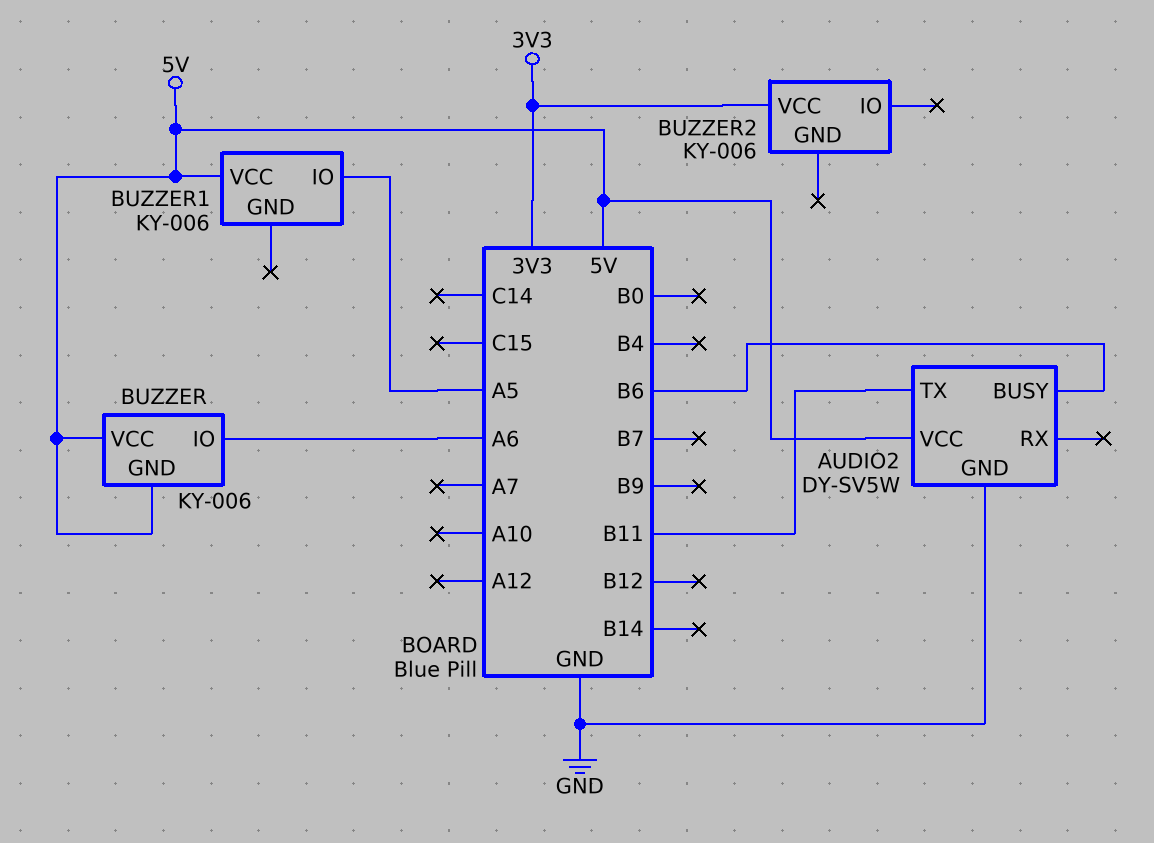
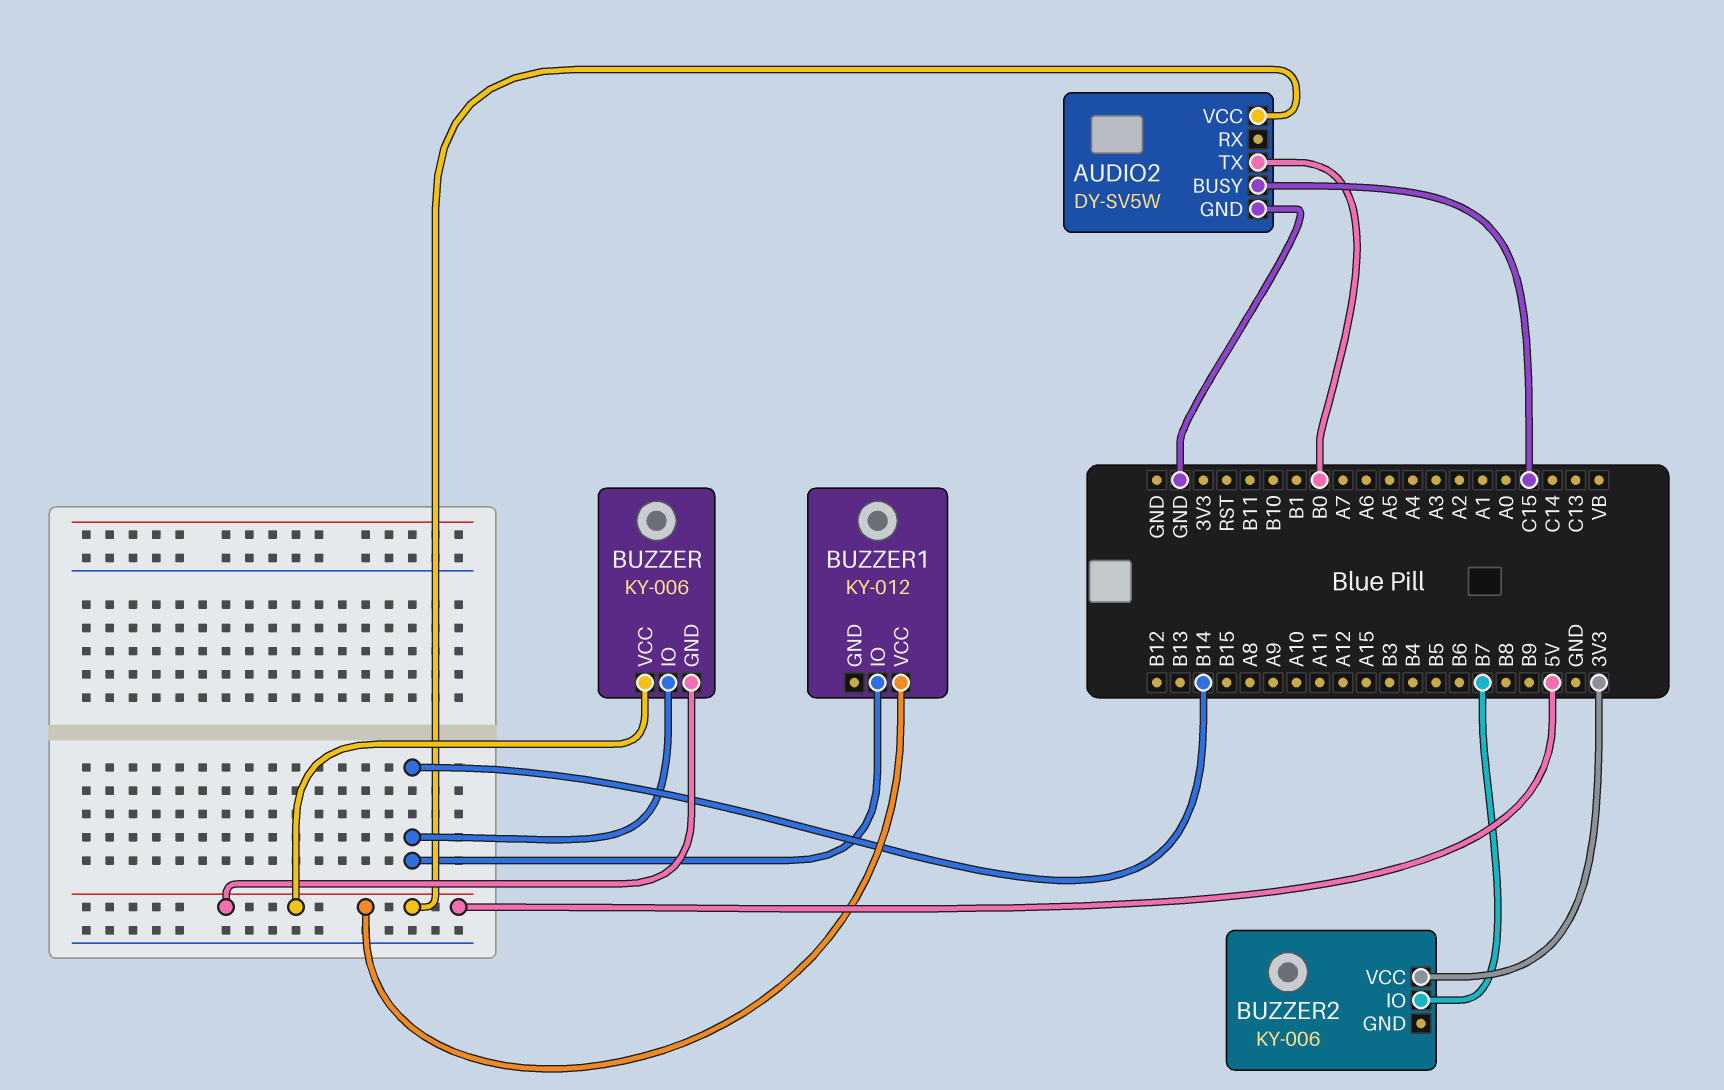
AUDIO2 pin BUSY: B6 -> C15
AUDIO2 pin TX: B11 -> B0
BUZZER pin IO: A6 -> B14
BUZZER1: KY-006 -> KY-012
BUZZER1 pin IO: A5 -> B14
BUZZER2 pin IO: none -> B7

